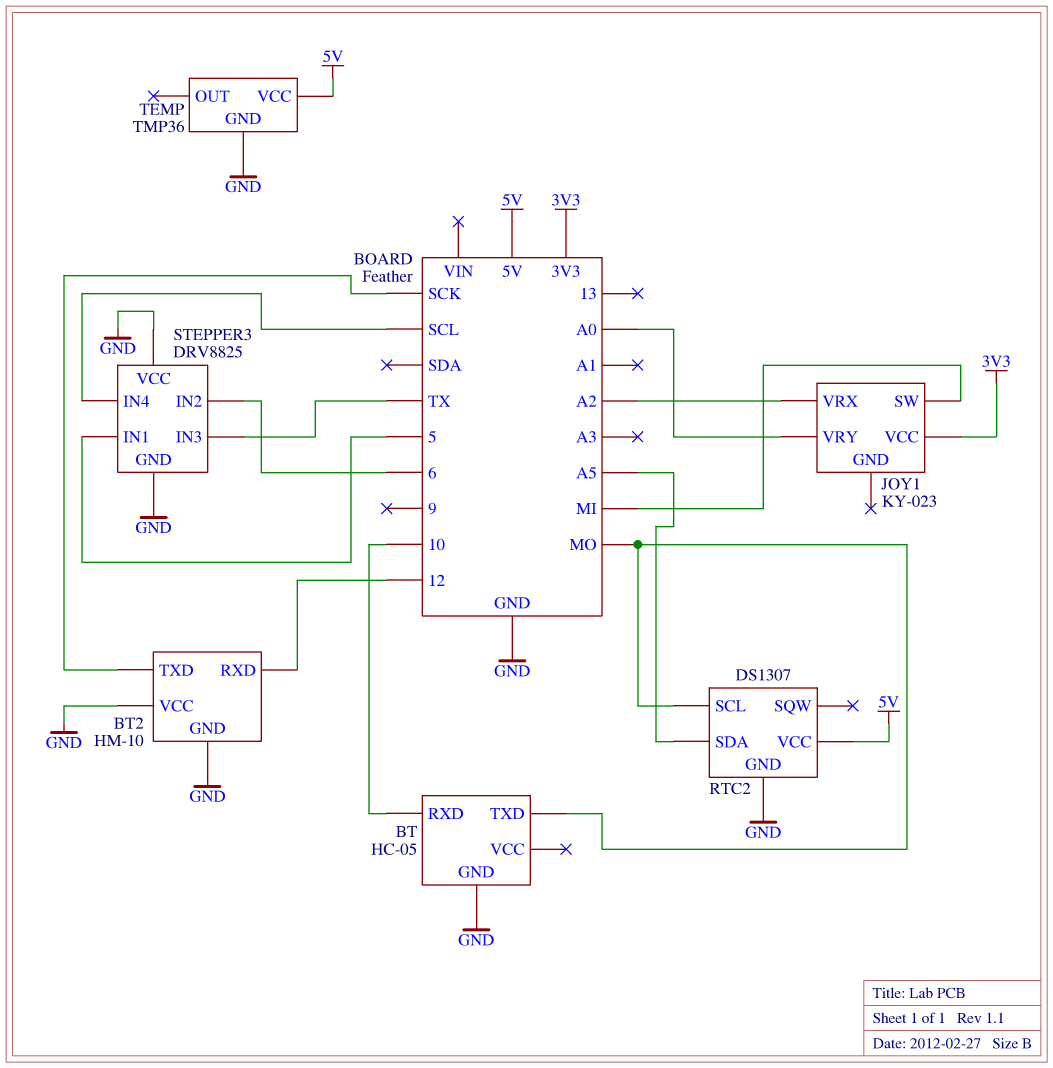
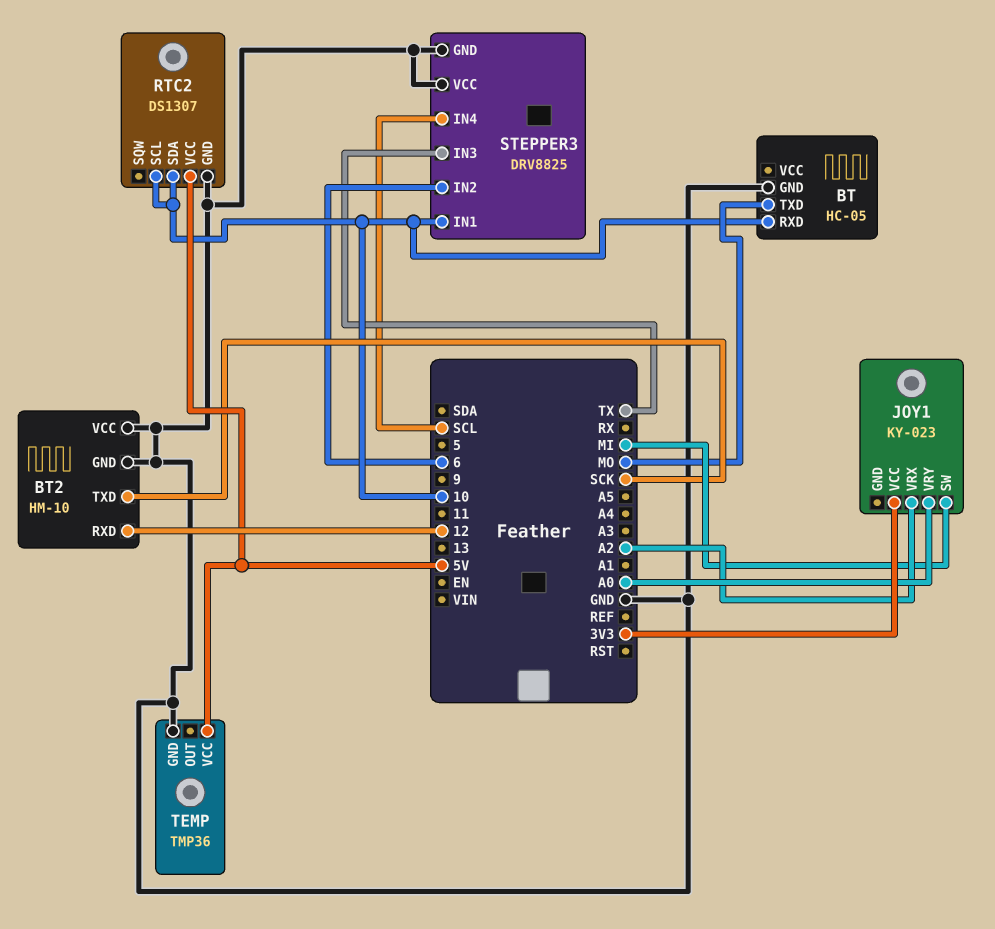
RTC2 pin SCL: MO -> 10
RTC2 pin SDA: A5 -> 10
STEPPER3 pin IN1: 5 -> 10

